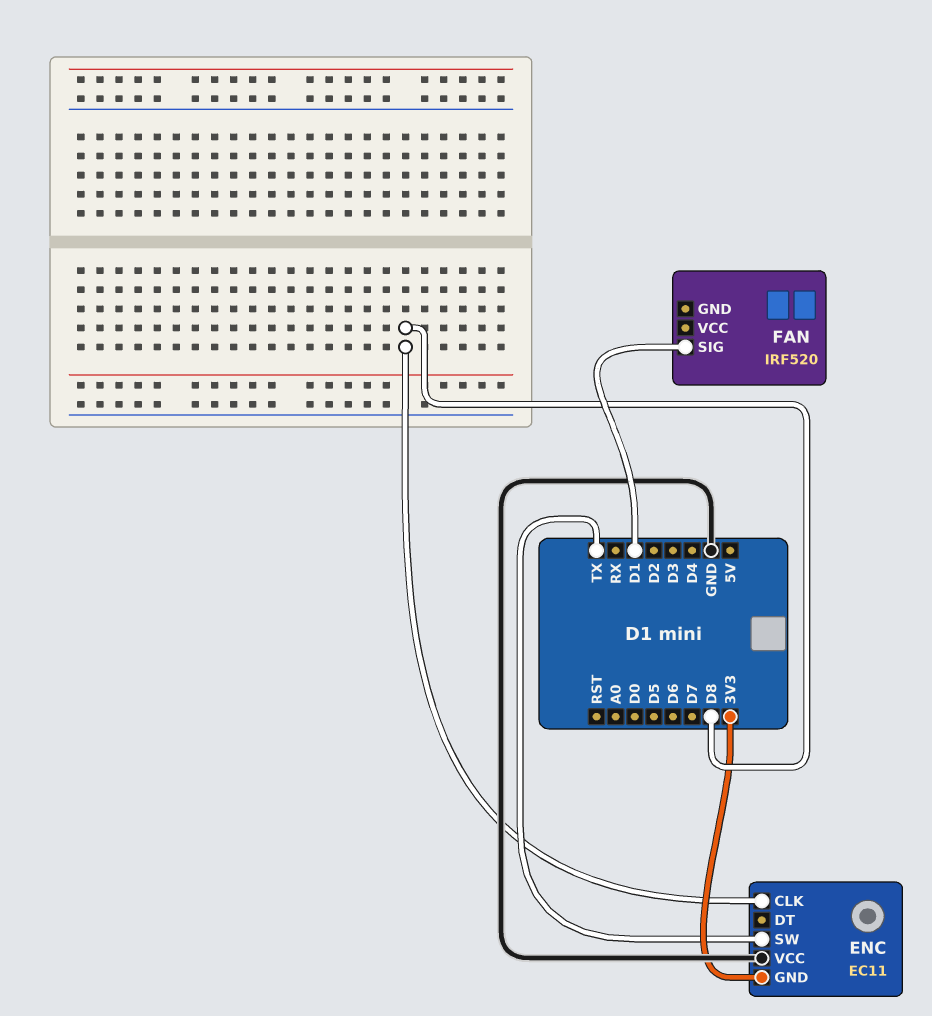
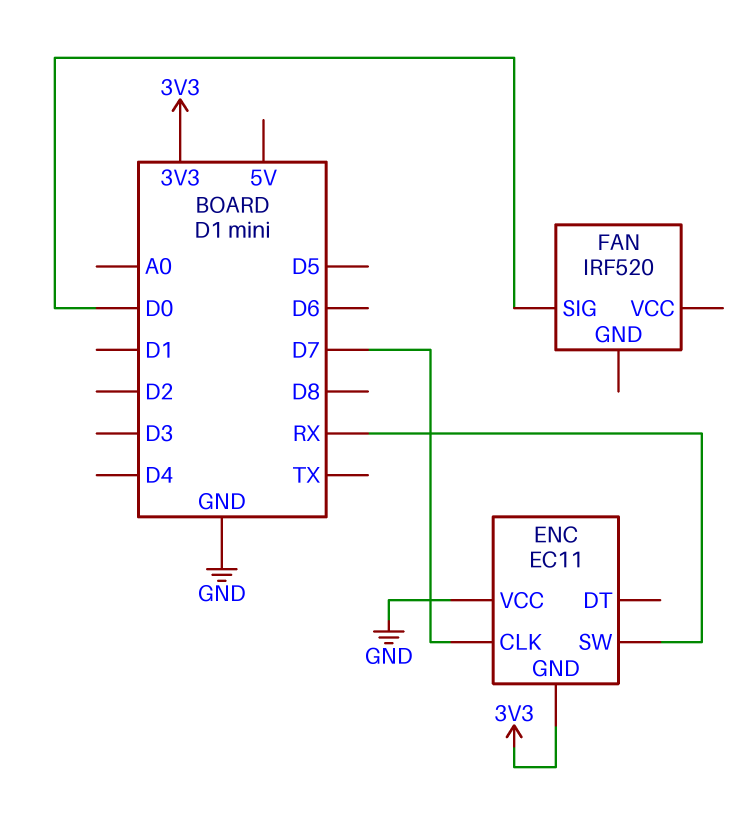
ENC pin CLK: D8 -> D7
ENC pin SW: TX -> RX
FAN pin SIG: D1 -> D0

